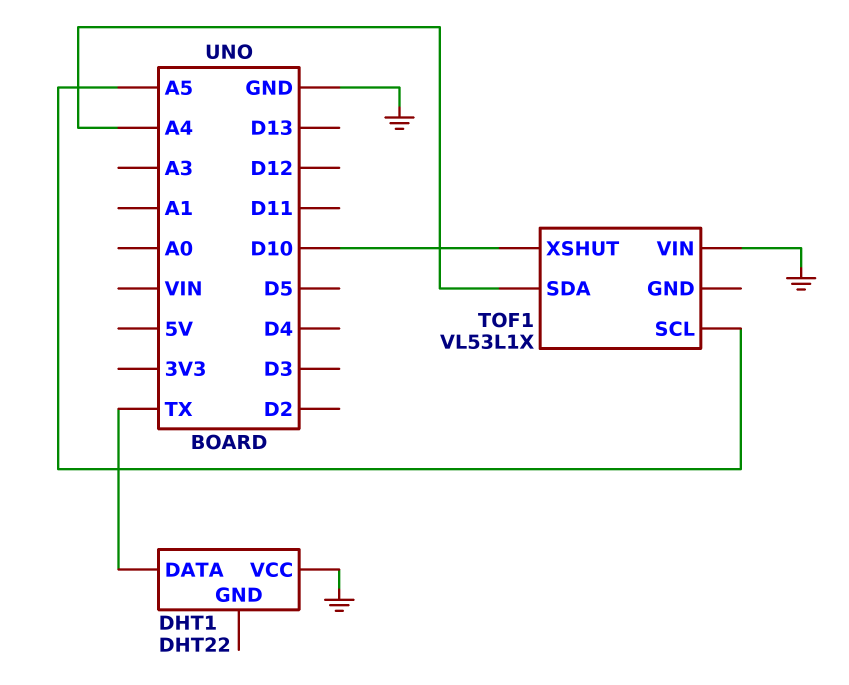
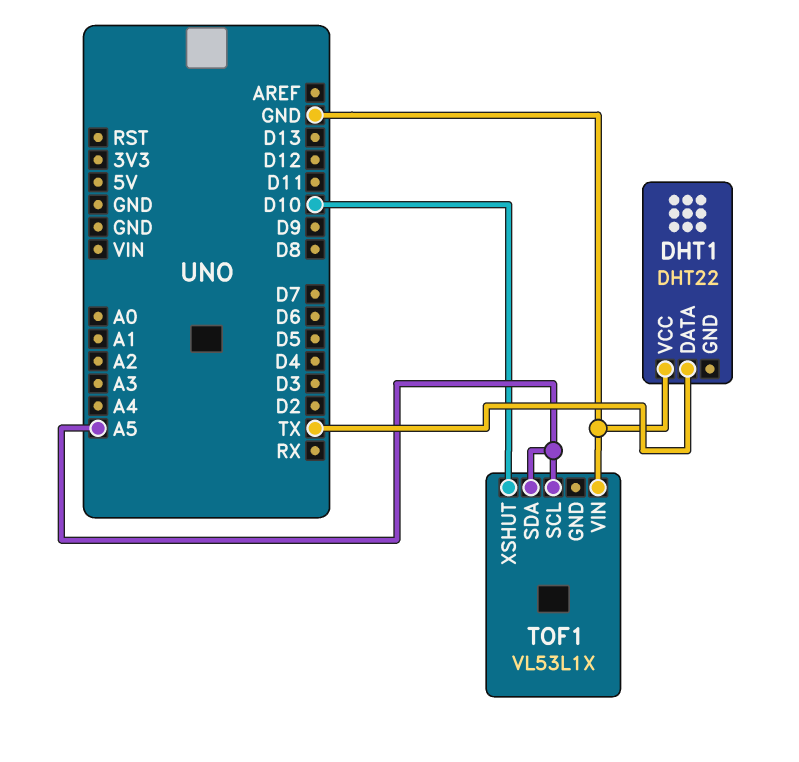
TOF1 pin SDA: A4 -> A5

